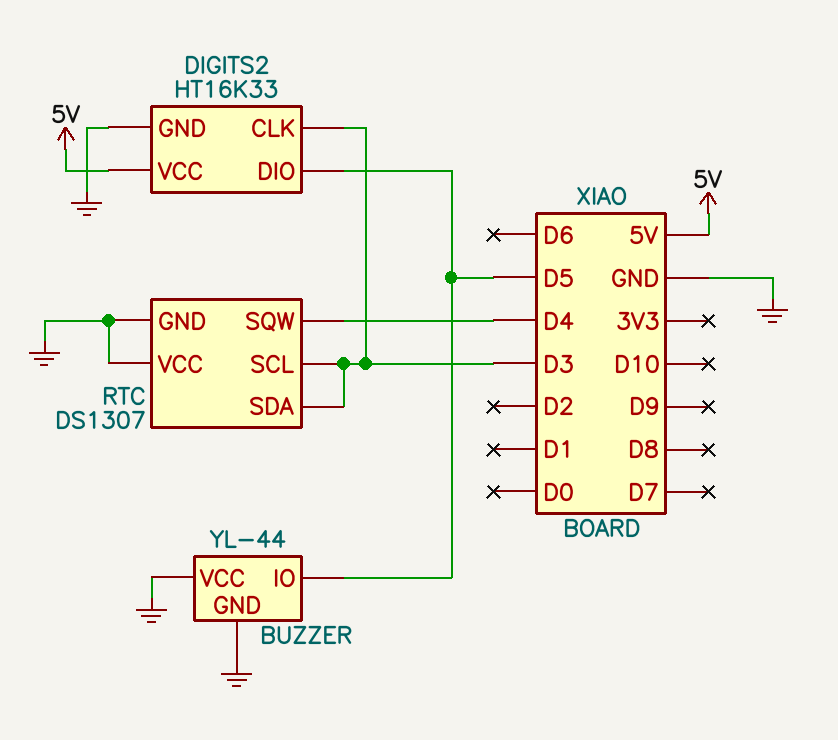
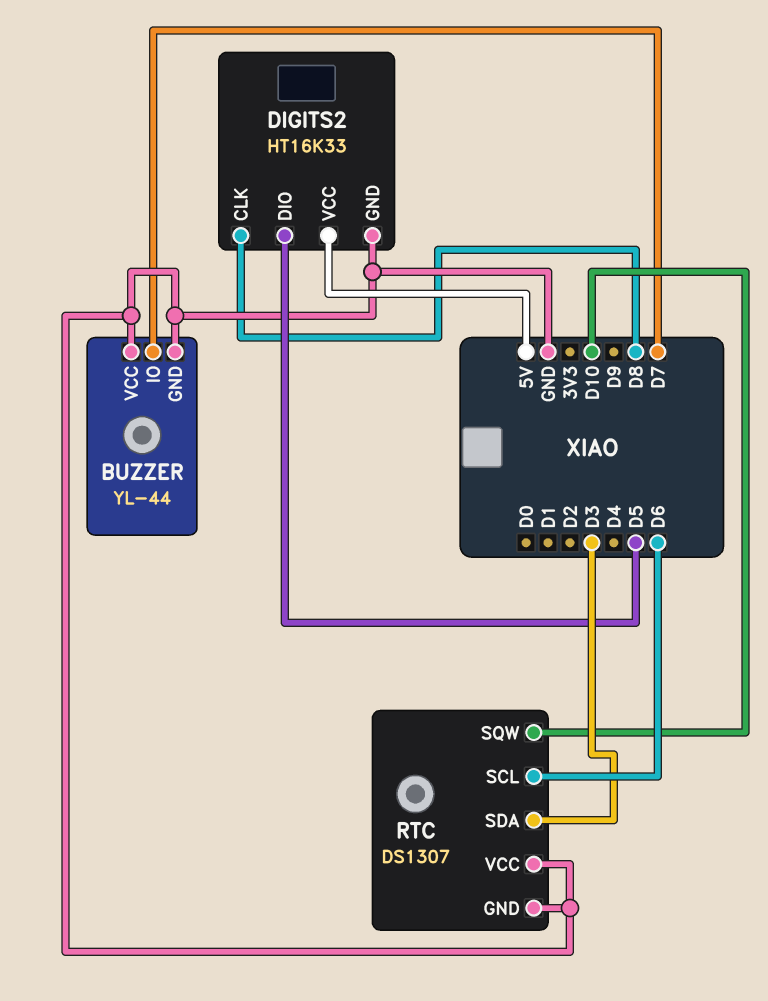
BUZZER pin IO: D5 -> D7
DIGITS2 pin CLK: D3 -> D8
RTC pin SCL: D3 -> D6
RTC pin SQW: D4 -> D10

